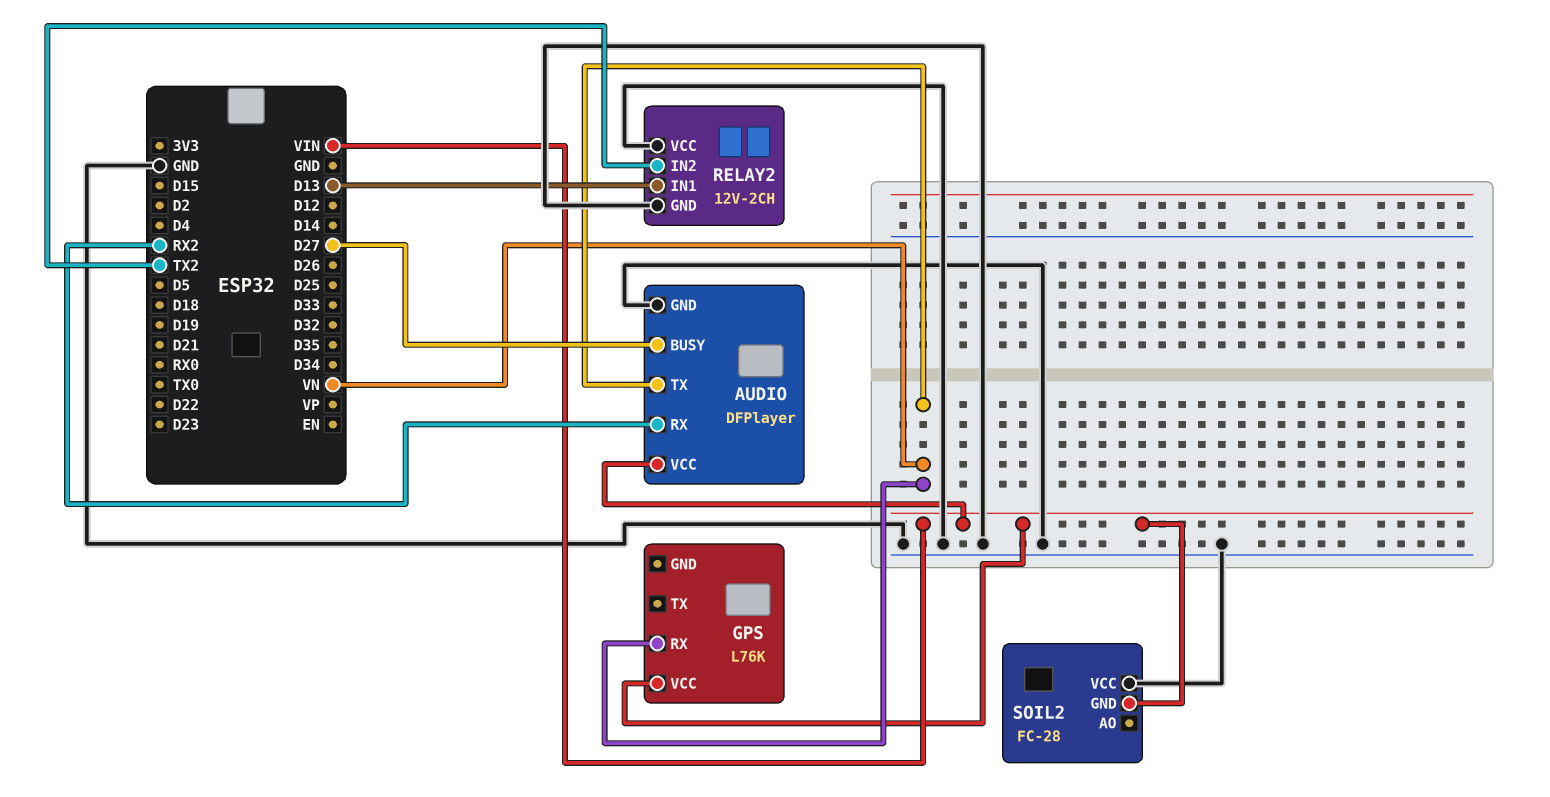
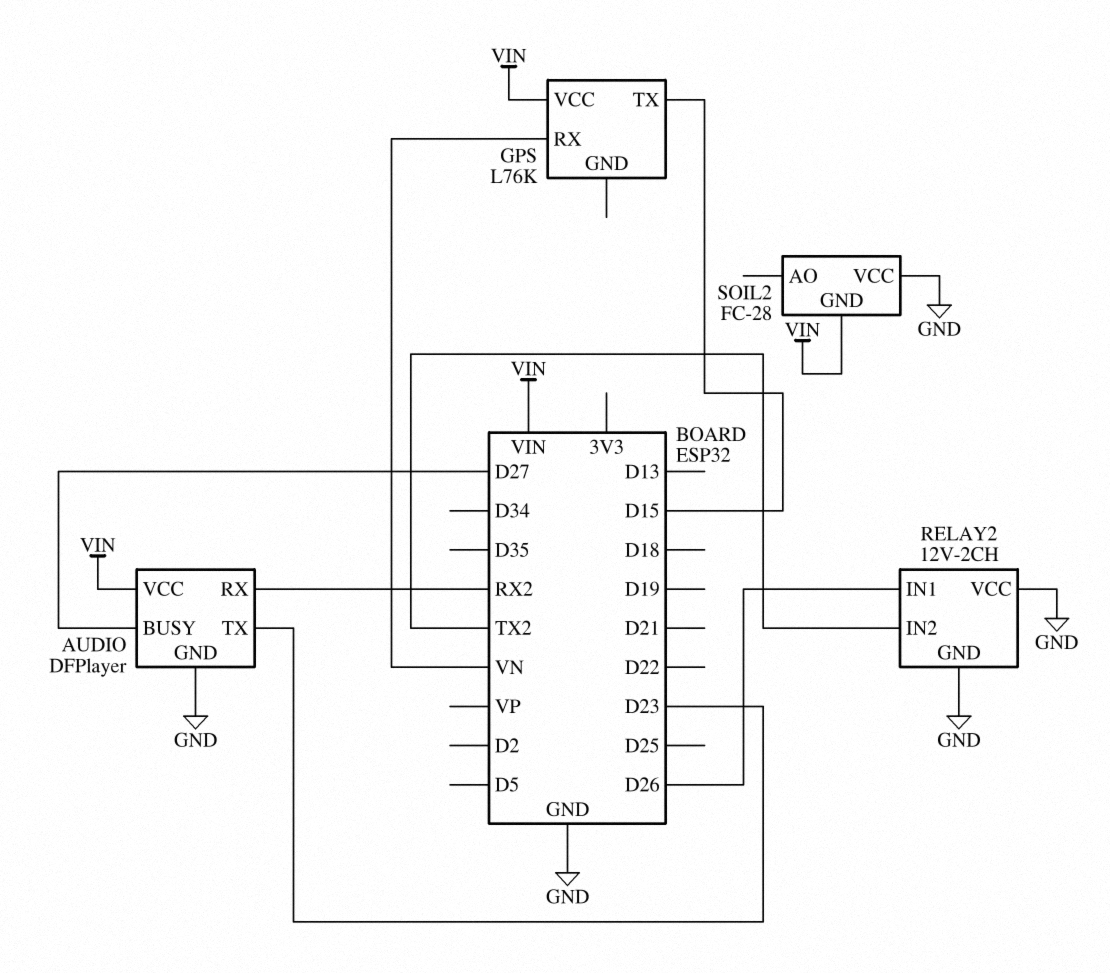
AUDIO pin TX: VN -> D23
GPS pin TX: none -> D15
RELAY2 pin IN1: D13 -> D26

